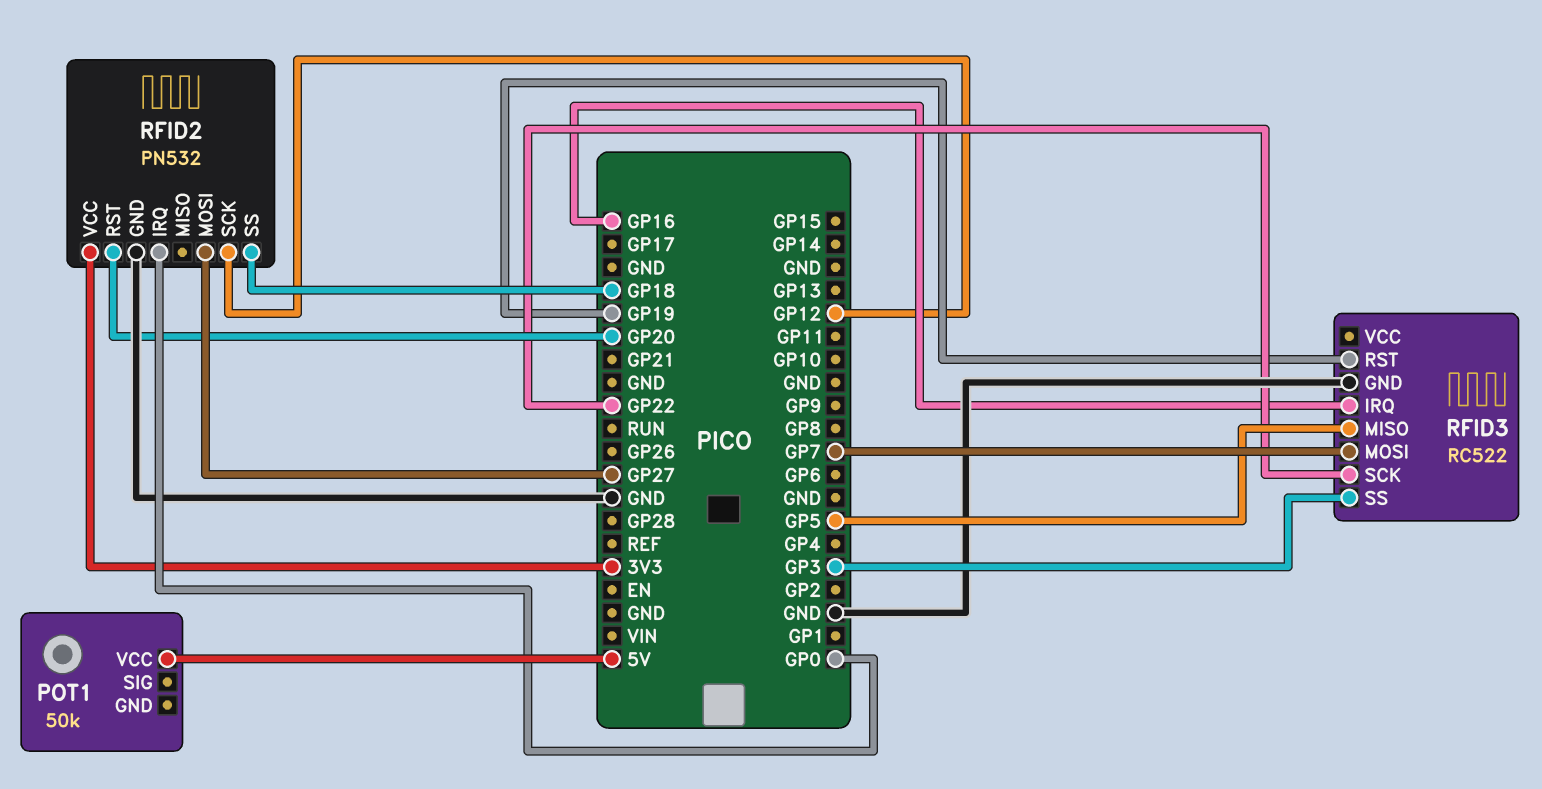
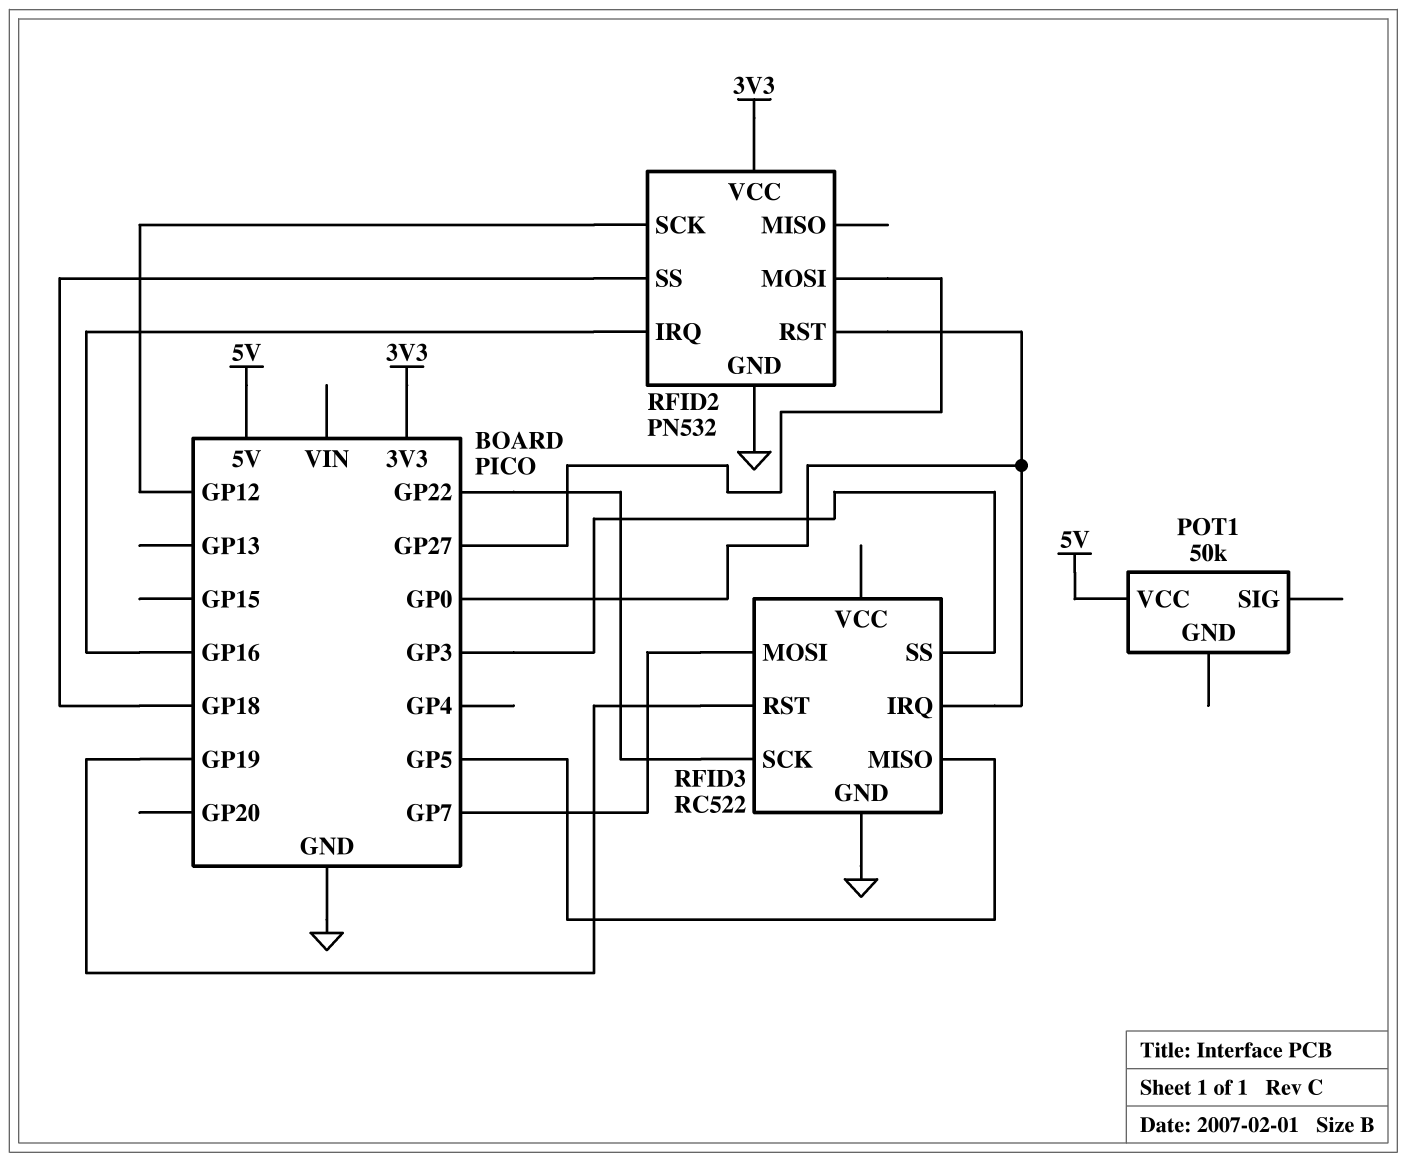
RFID2 pin IRQ: GP0 -> GP16
RFID2 pin RST: GP20 -> GP0
RFID3 pin IRQ: GP16 -> GP0

